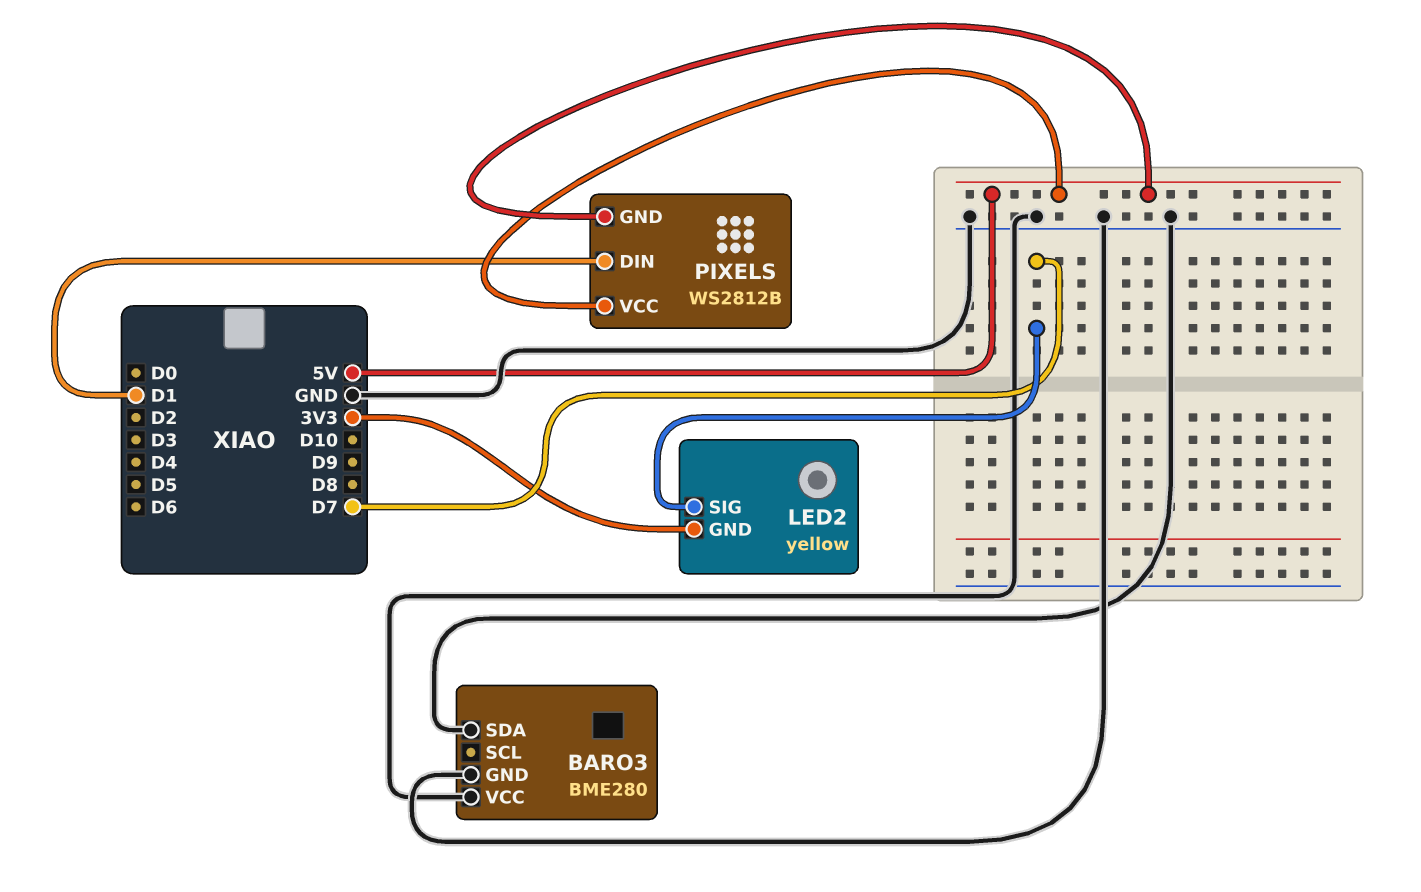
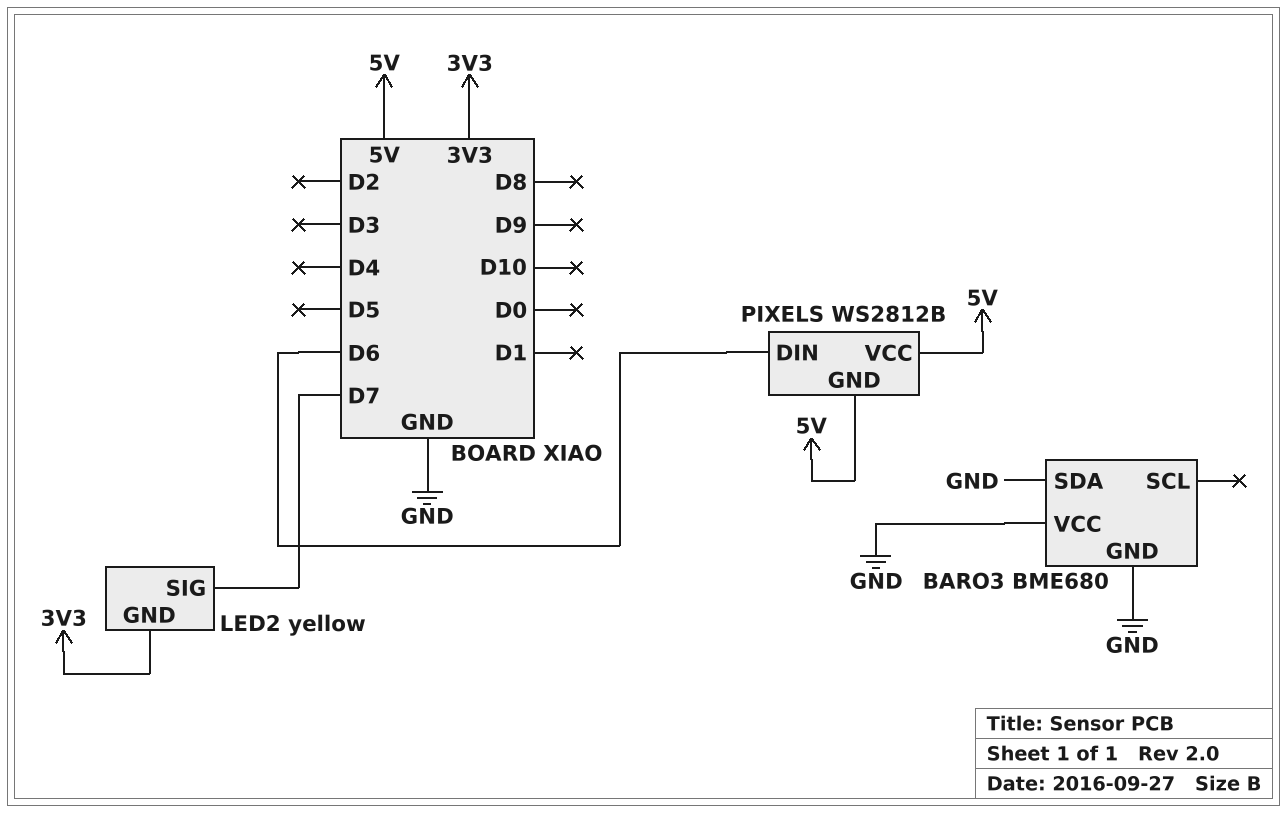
BARO3: BME280 -> BME680
PIXELS pin DIN: D1 -> D6

